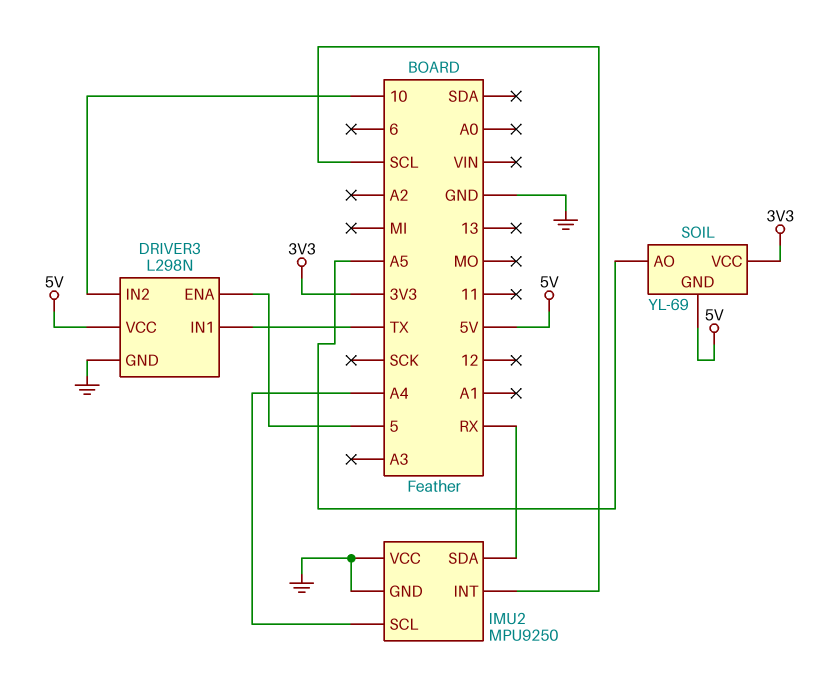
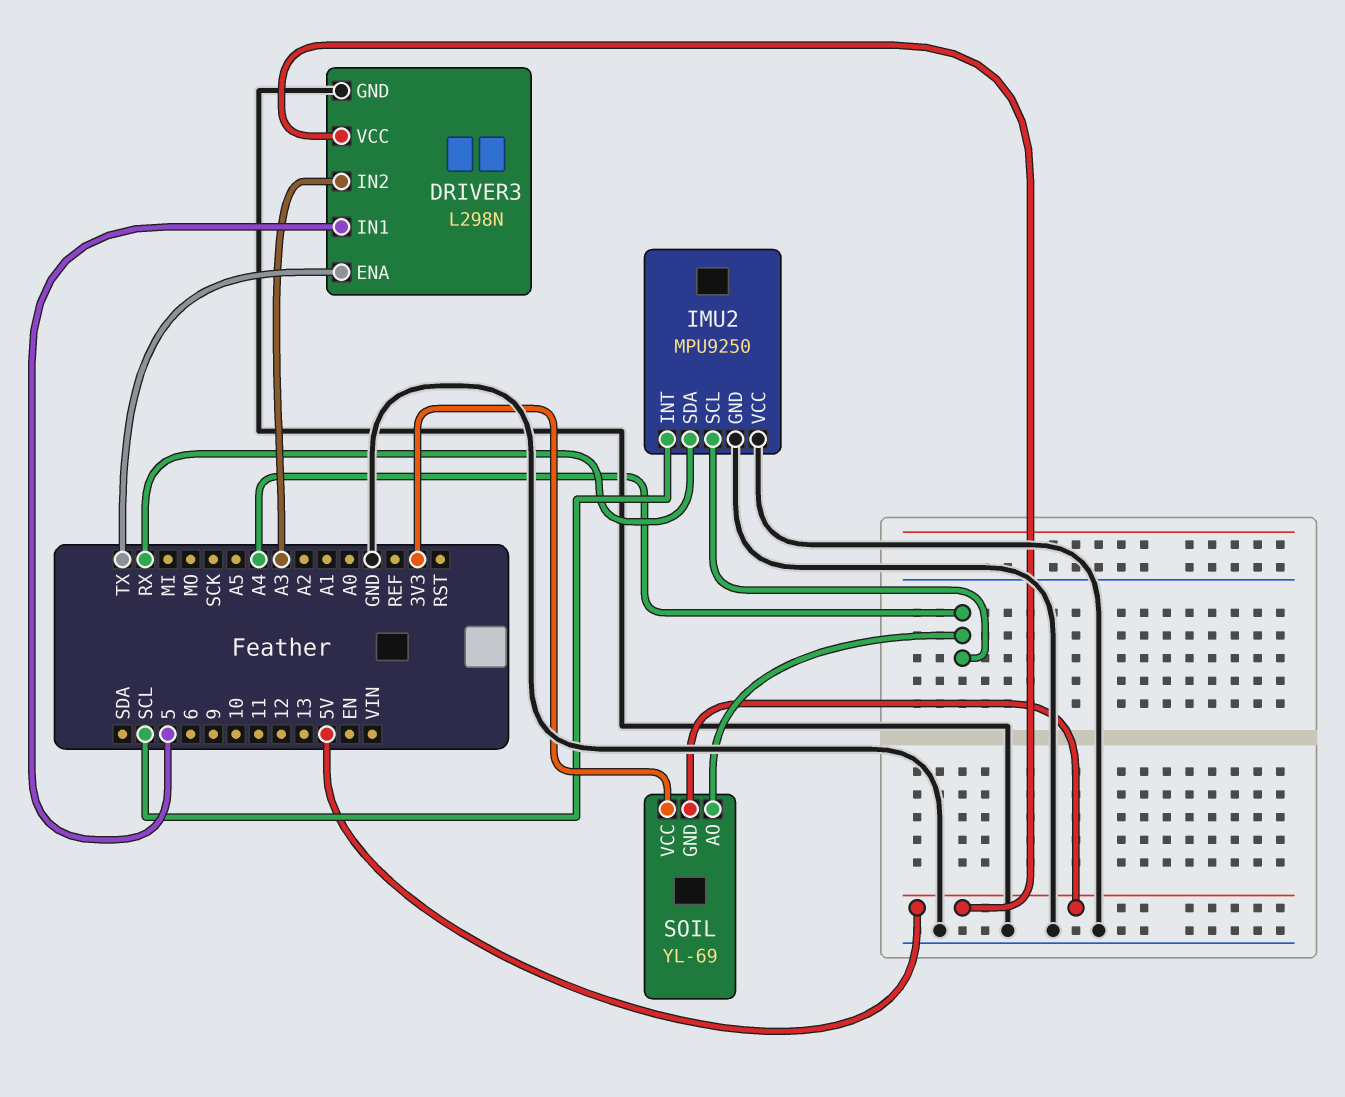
DRIVER3 pin ENA: 5 -> TX
DRIVER3 pin IN1: TX -> 5
DRIVER3 pin IN2: 10 -> A3
SOIL pin AO: A5 -> A4

